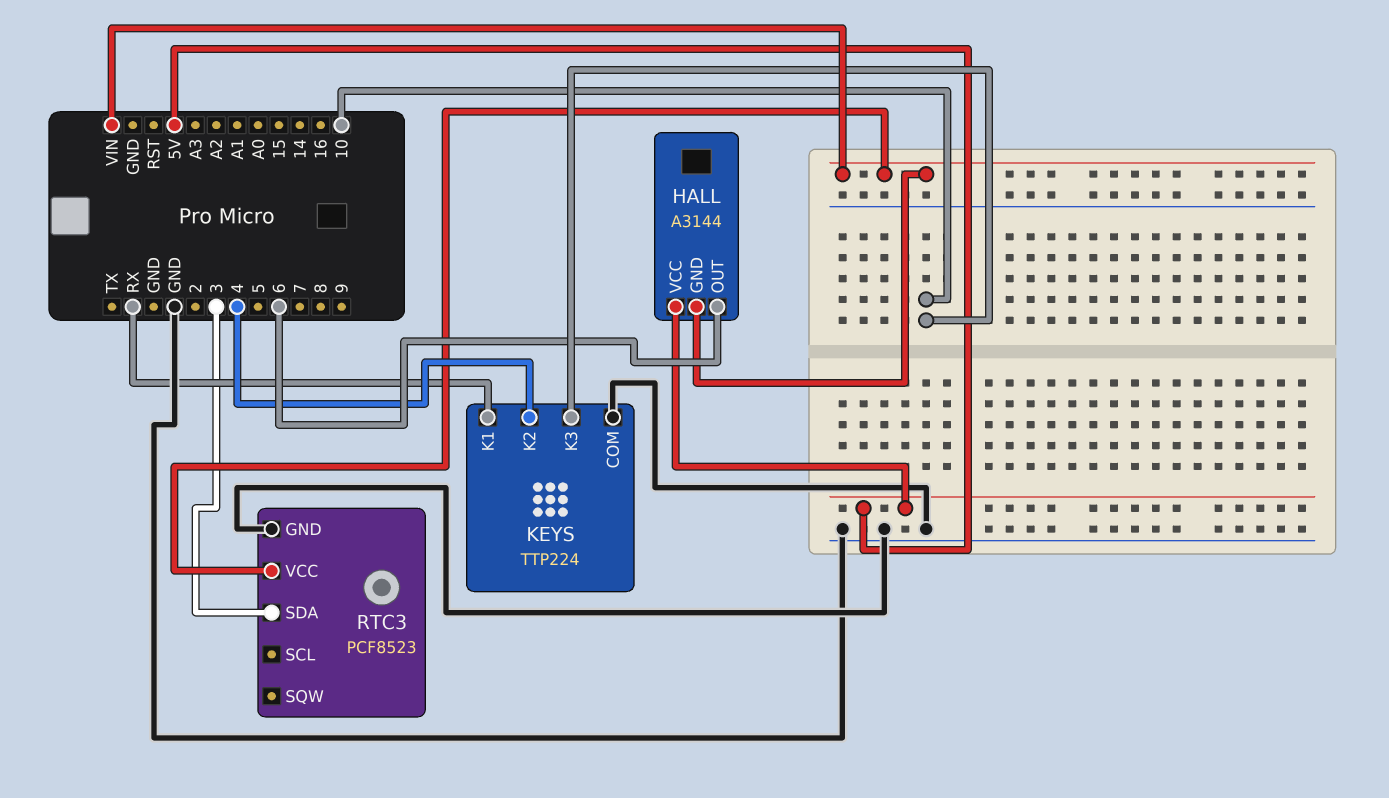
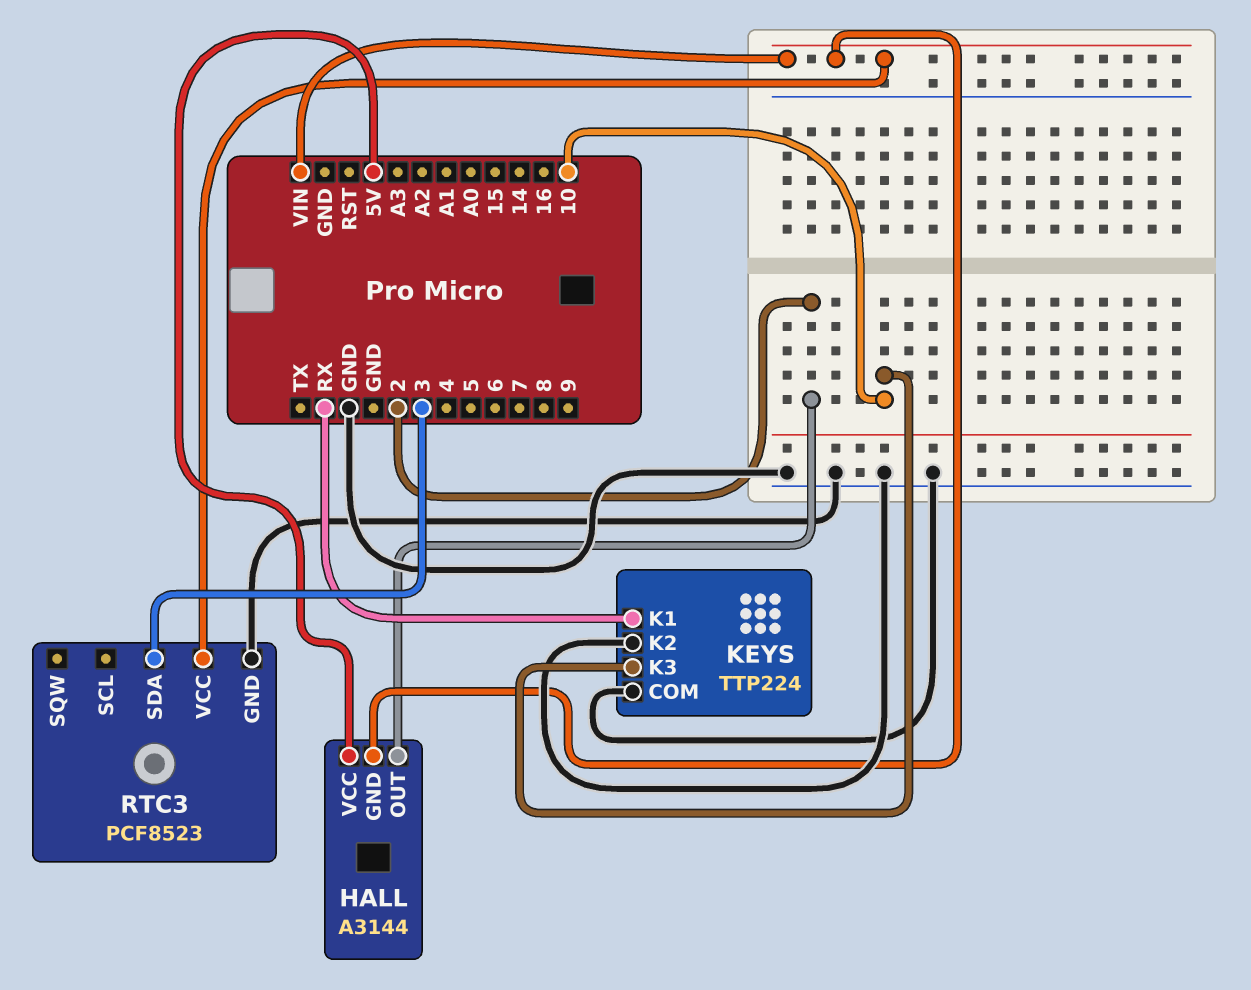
HALL pin OUT: 6 -> 2
KEYS pin K2: 4 -> GND

